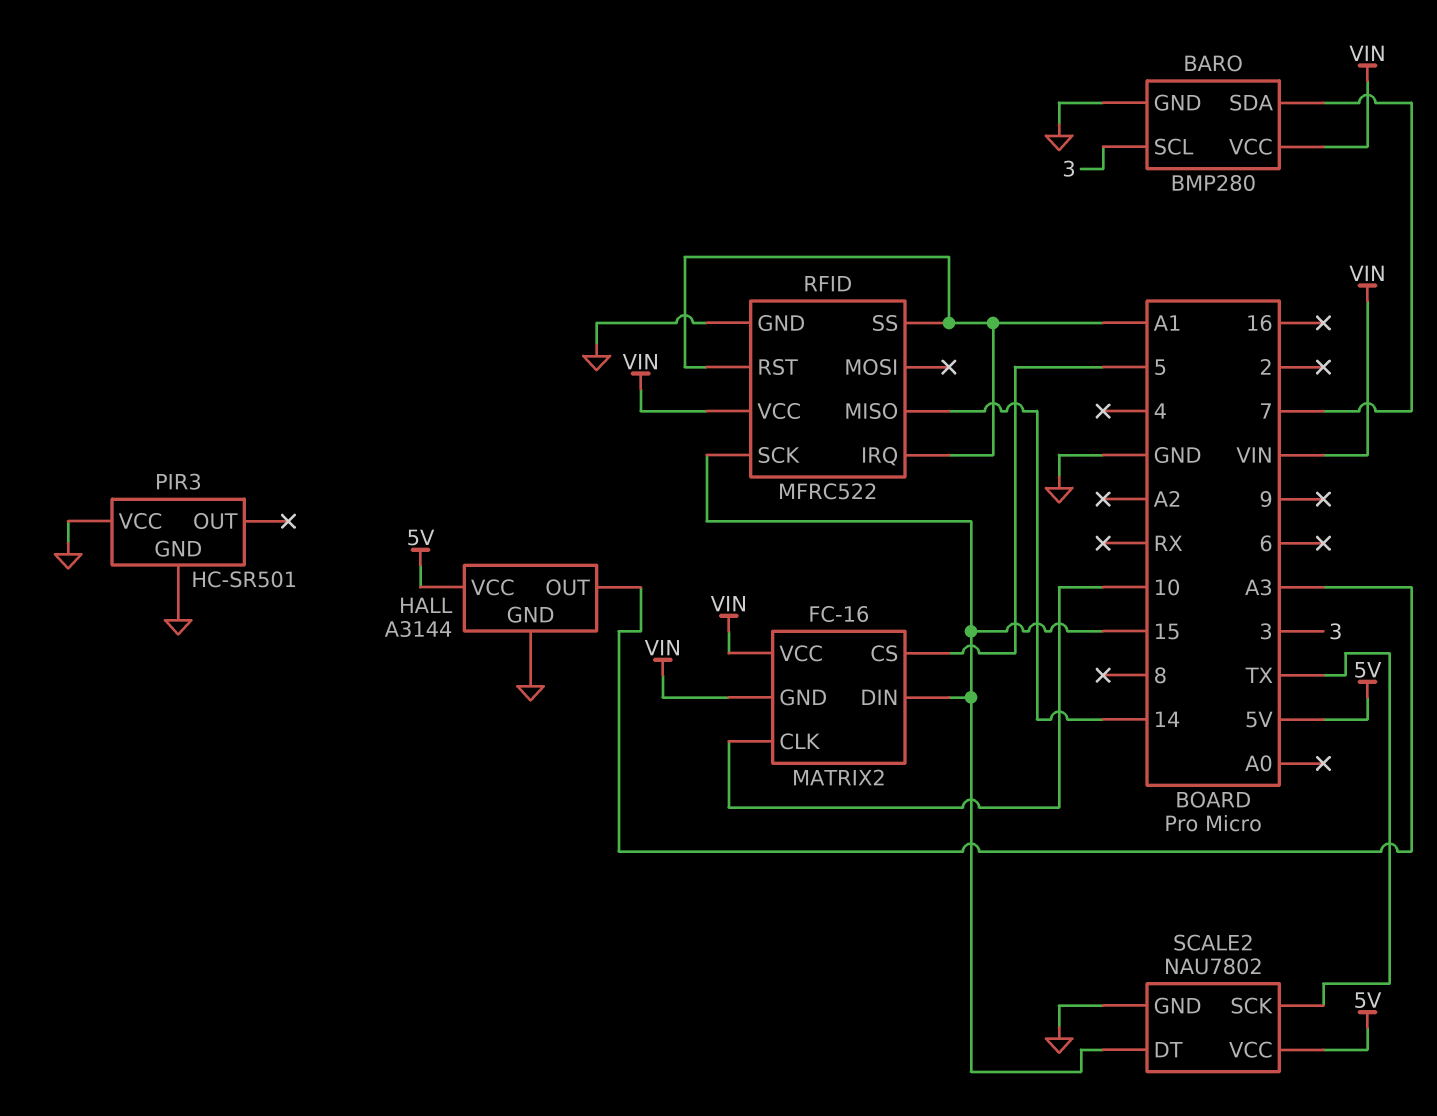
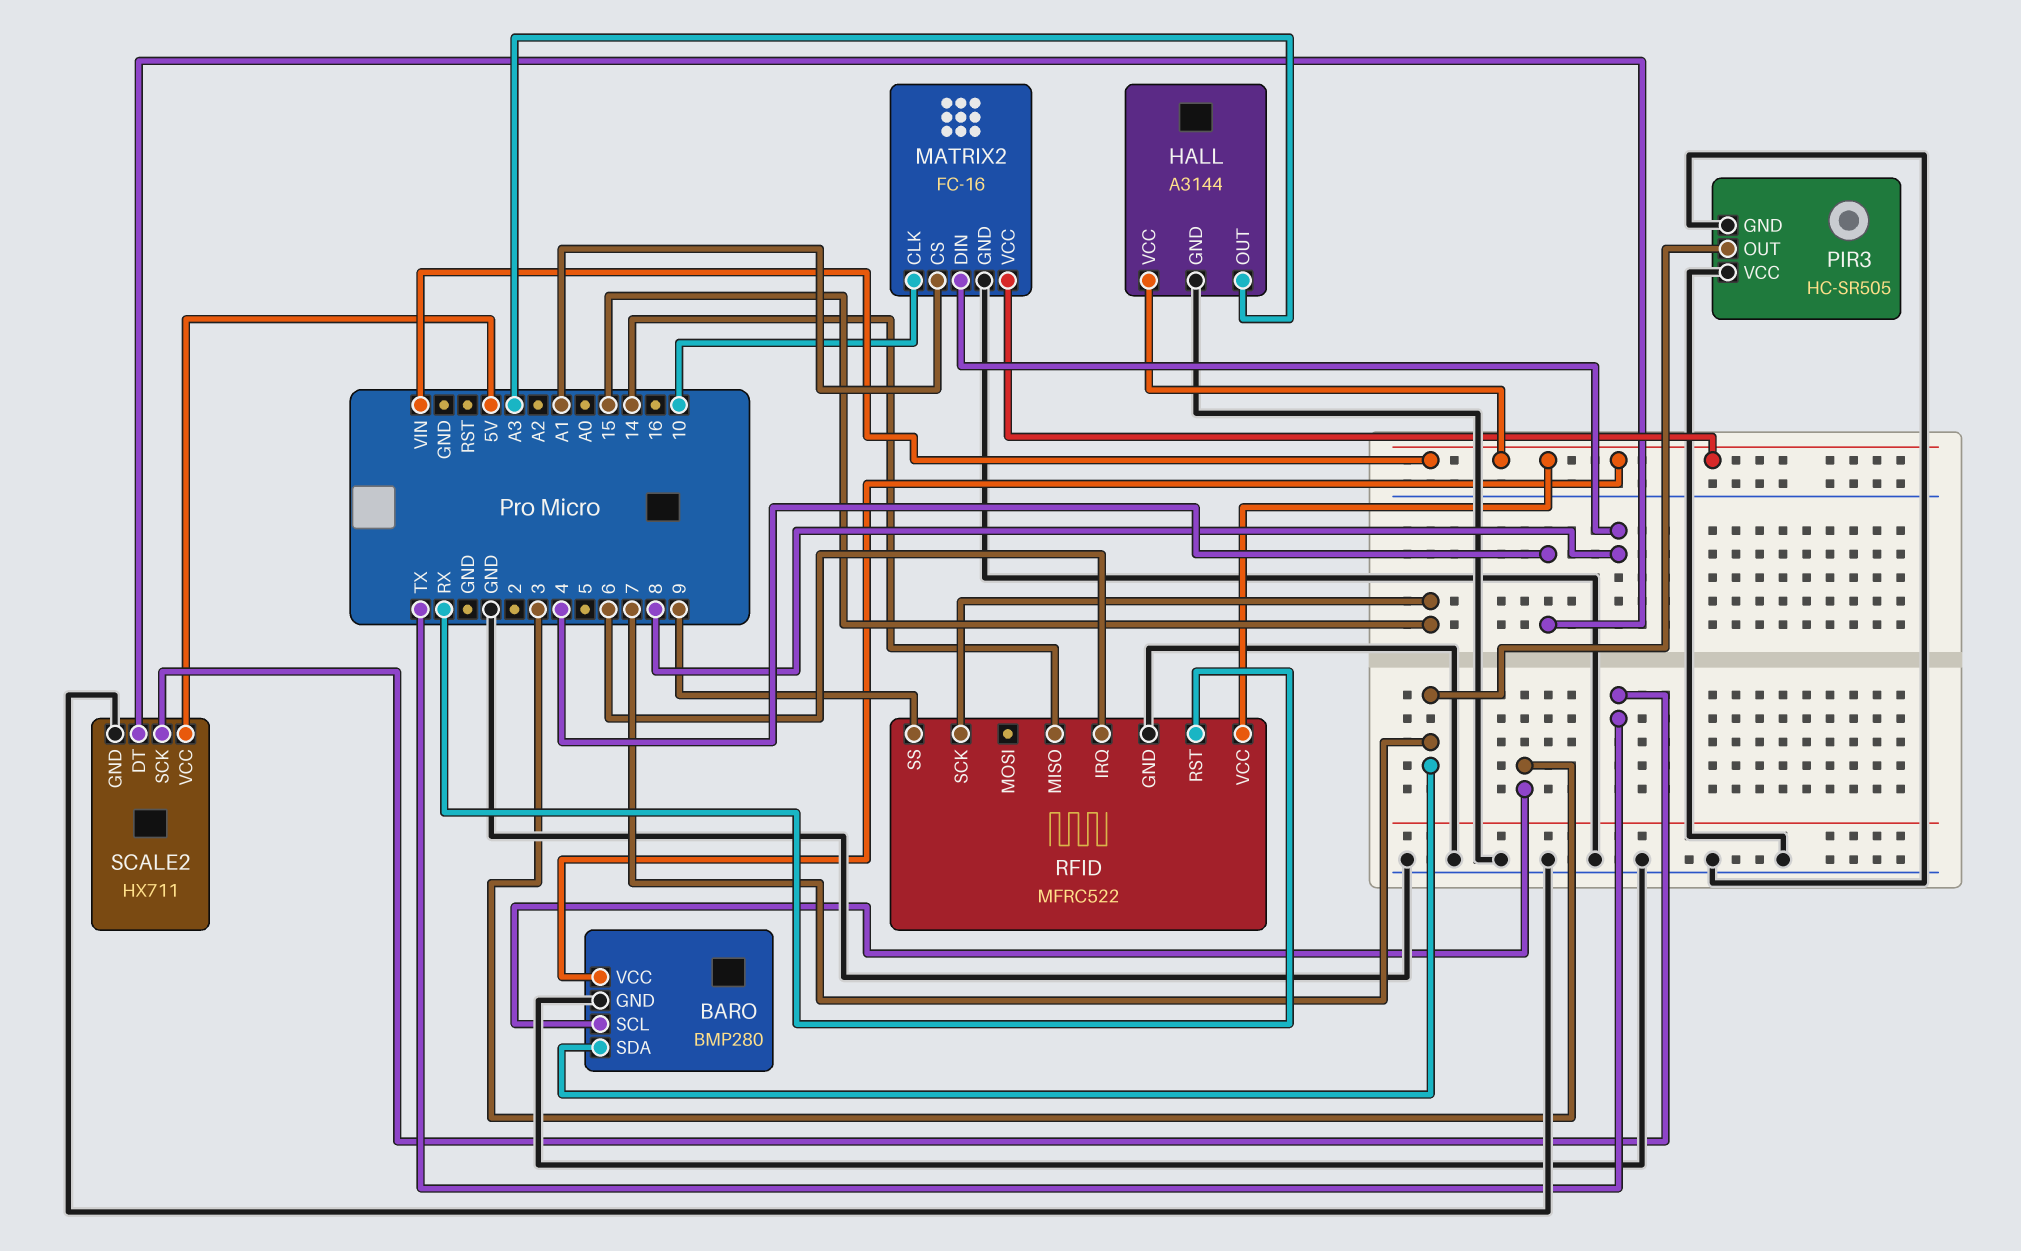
HALL pin VCC: 5V -> VIN
MATRIX2 pin CS: 5 -> A1
MATRIX2 pin DIN: 15 -> 8
MATRIX2 pin GND: VIN -> GND
PIR3: HC-SR501 -> HC-SR505
PIR3 pin OUT: none -> 7
RFID pin IRQ: A1 -> 6
RFID pin RST: A1 -> RX
RFID pin SS: A1 -> 9
SCALE2: NAU7802 -> HX711
SCALE2 pin DT: 15 -> 4

